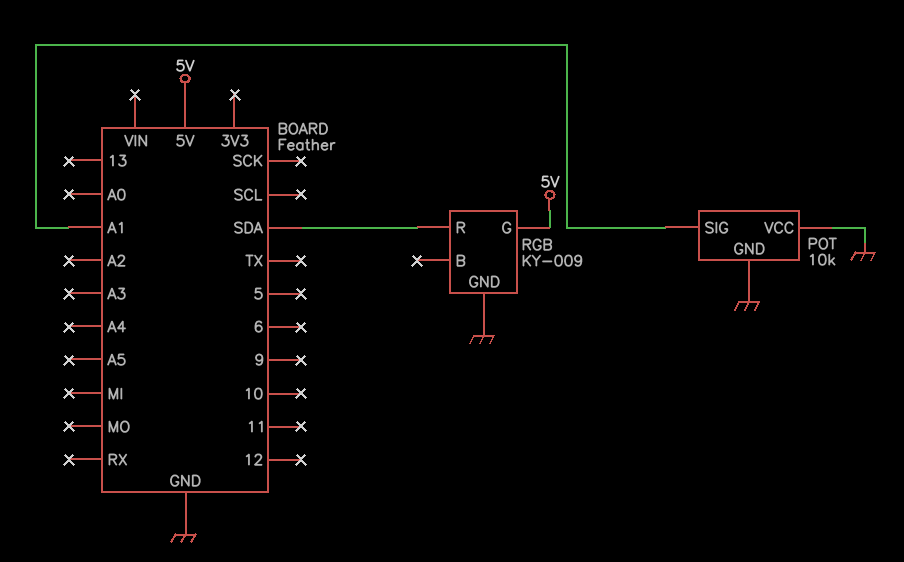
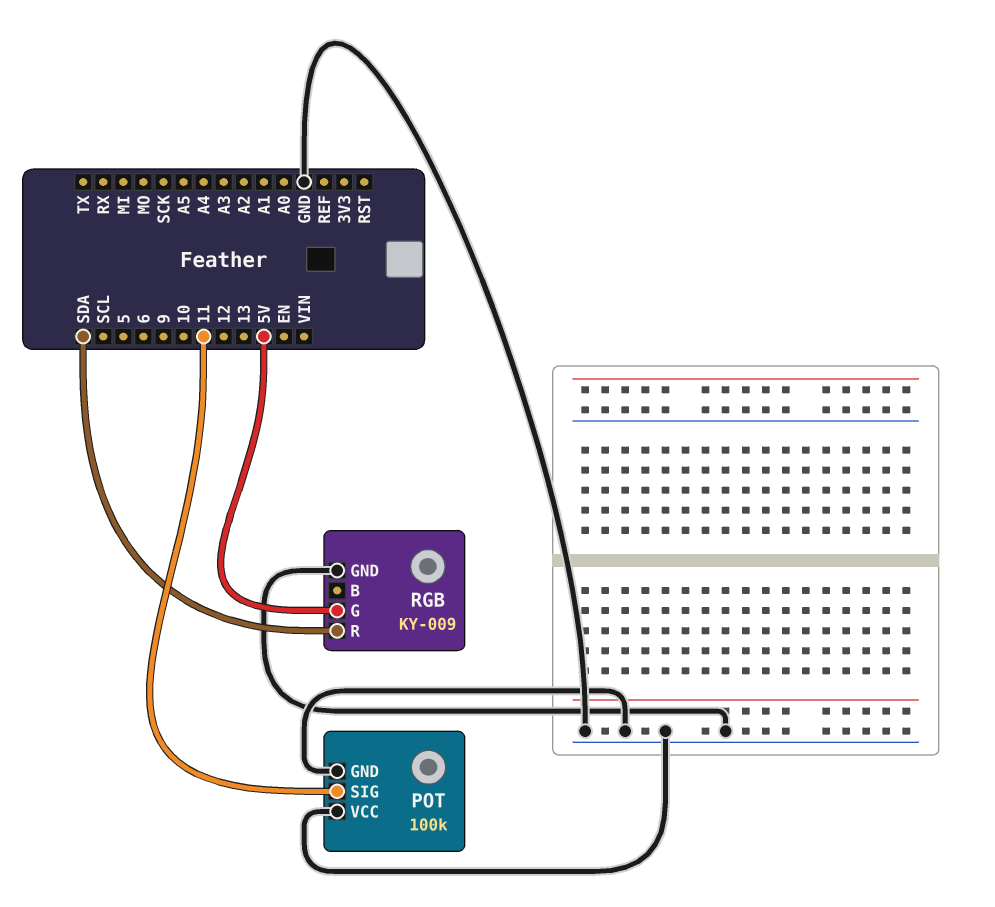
POT: 10k -> 100k
POT pin SIG: A1 -> 11

